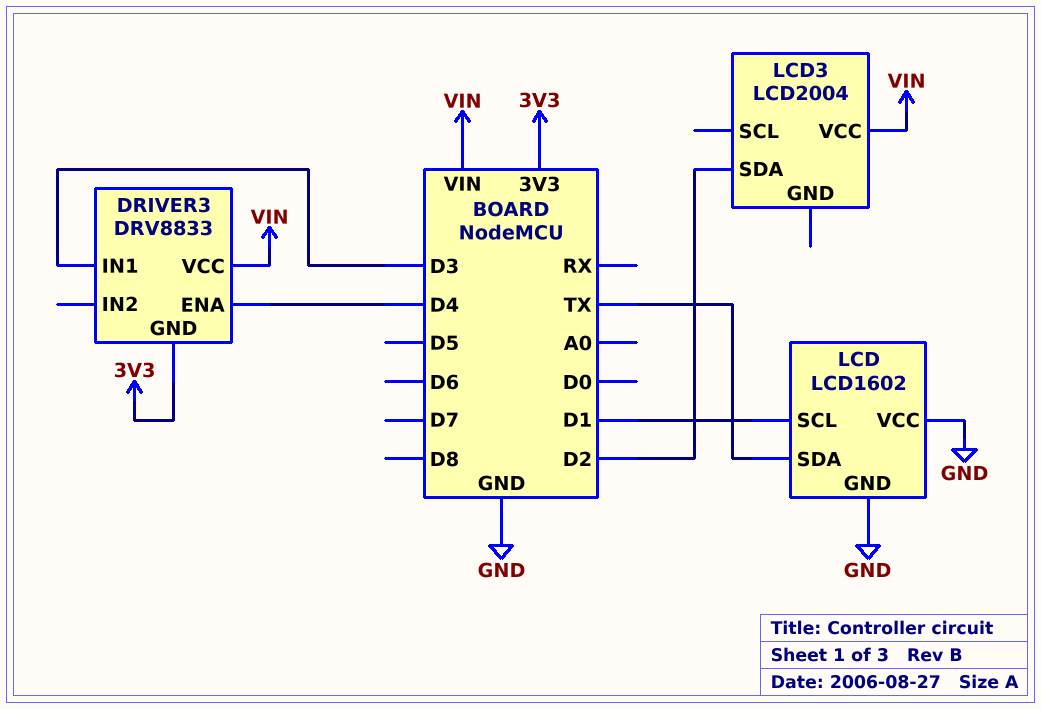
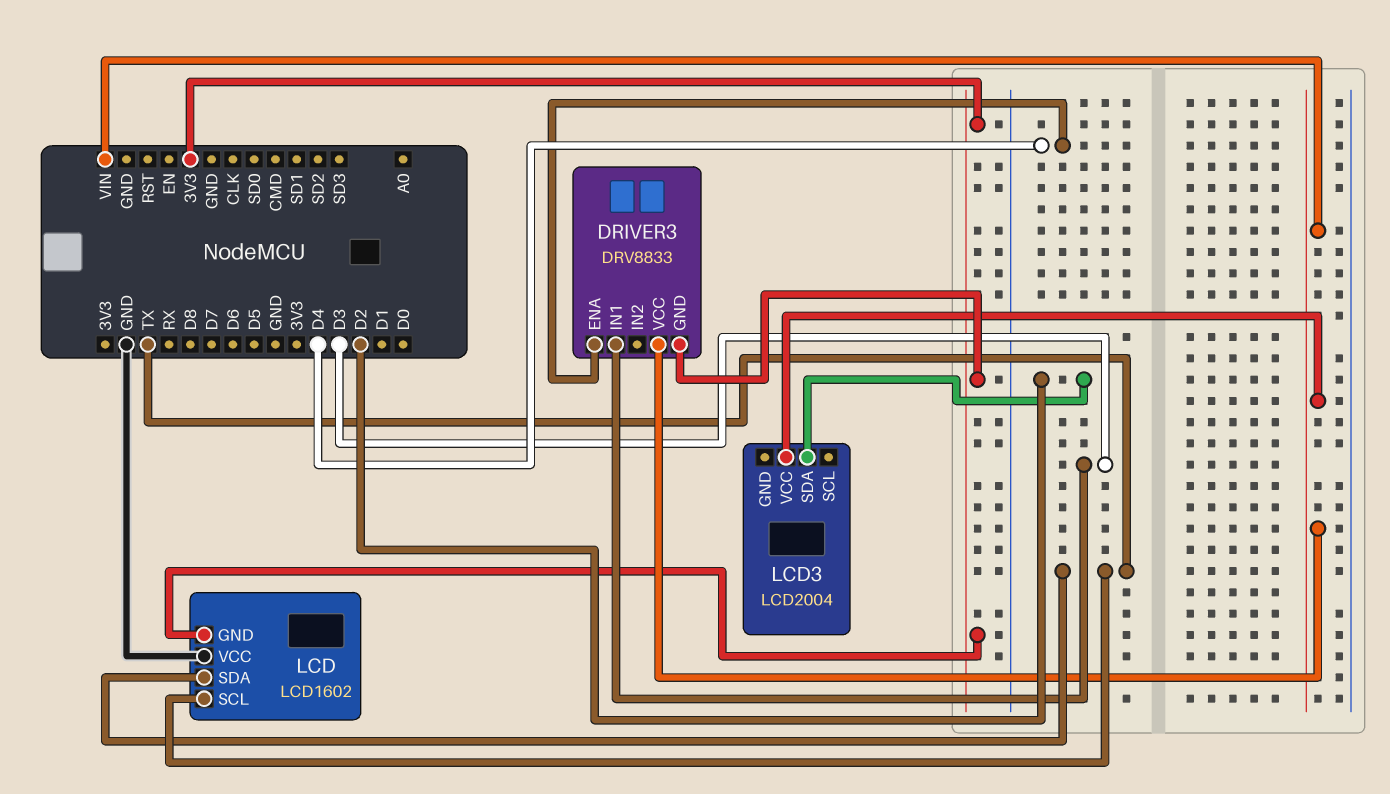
LCD pin GND: GND -> 3V3
LCD pin SCL: D1 -> TX

